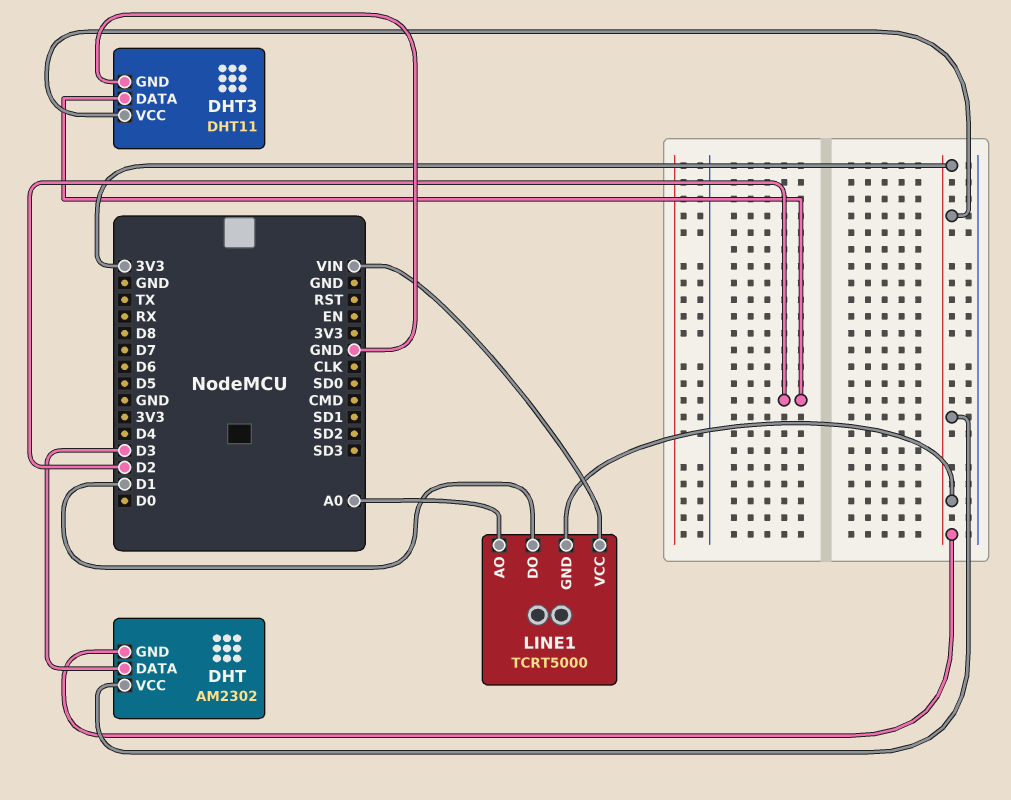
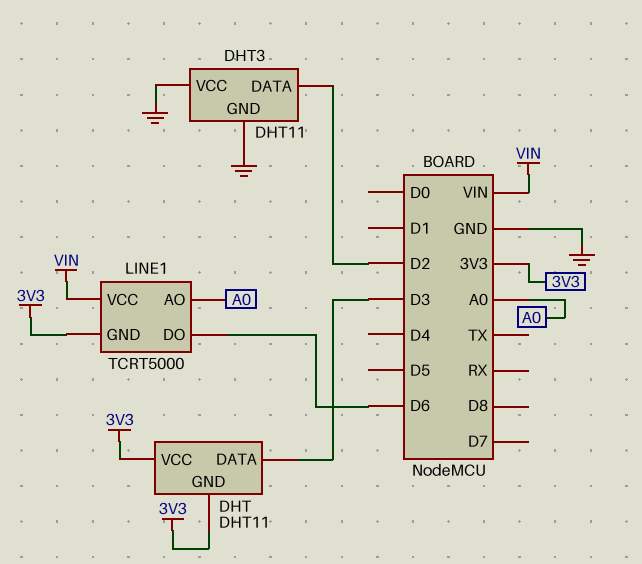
DHT: AM2302 -> DHT11
DHT3 pin VCC: 3V3 -> GND
LINE1 pin DO: D1 -> D6

